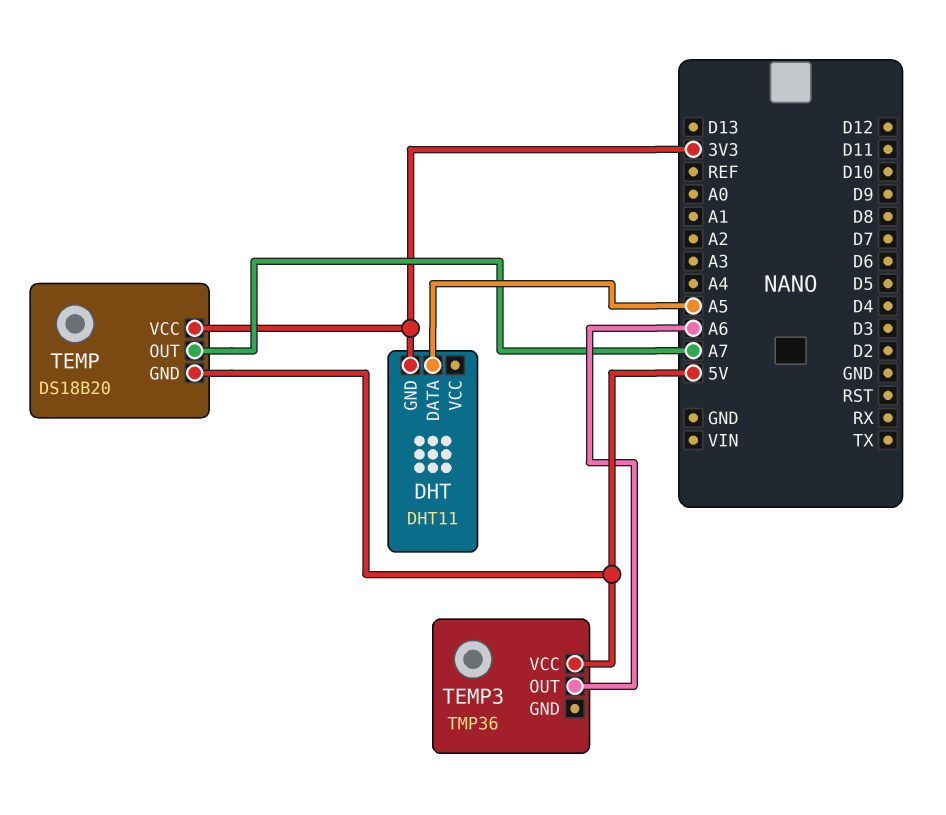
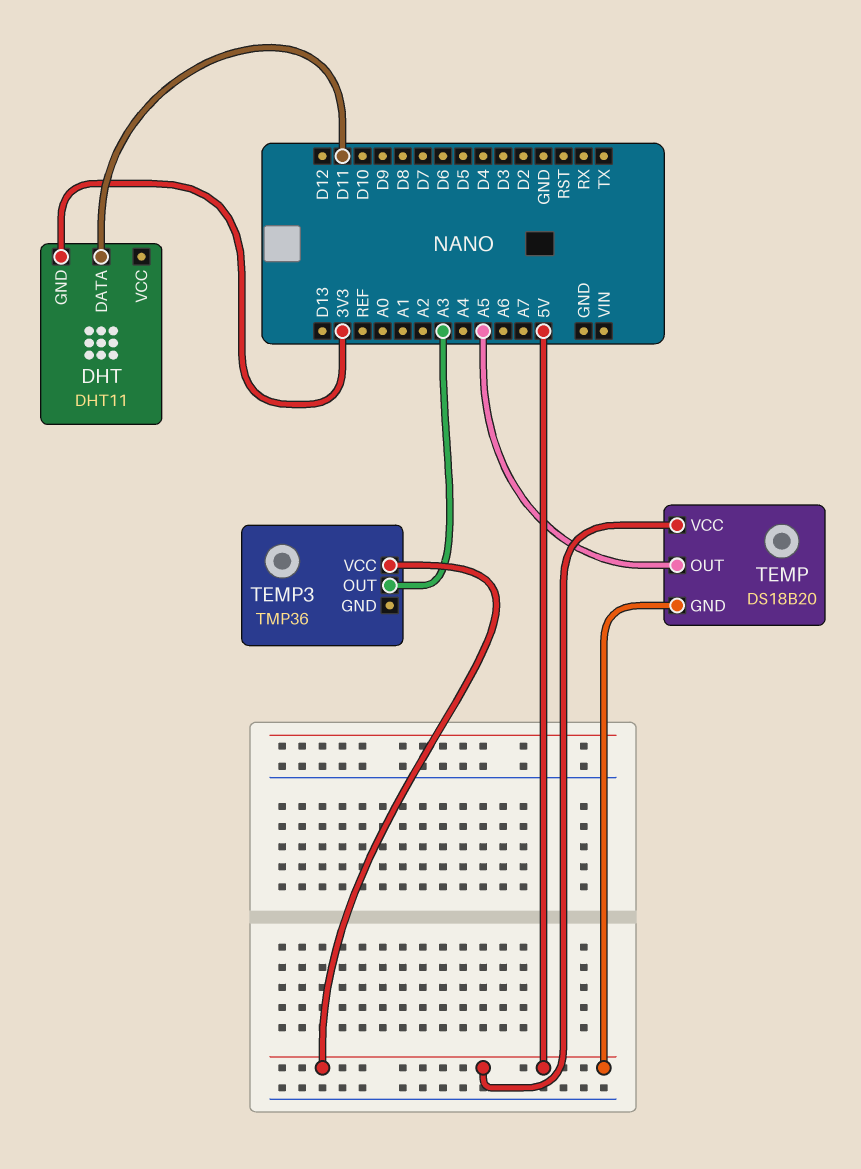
DHT pin DATA: A5 -> D11
TEMP pin OUT: A7 -> A5
TEMP pin VCC: 3V3 -> 5V
TEMP3 pin OUT: A6 -> A3

